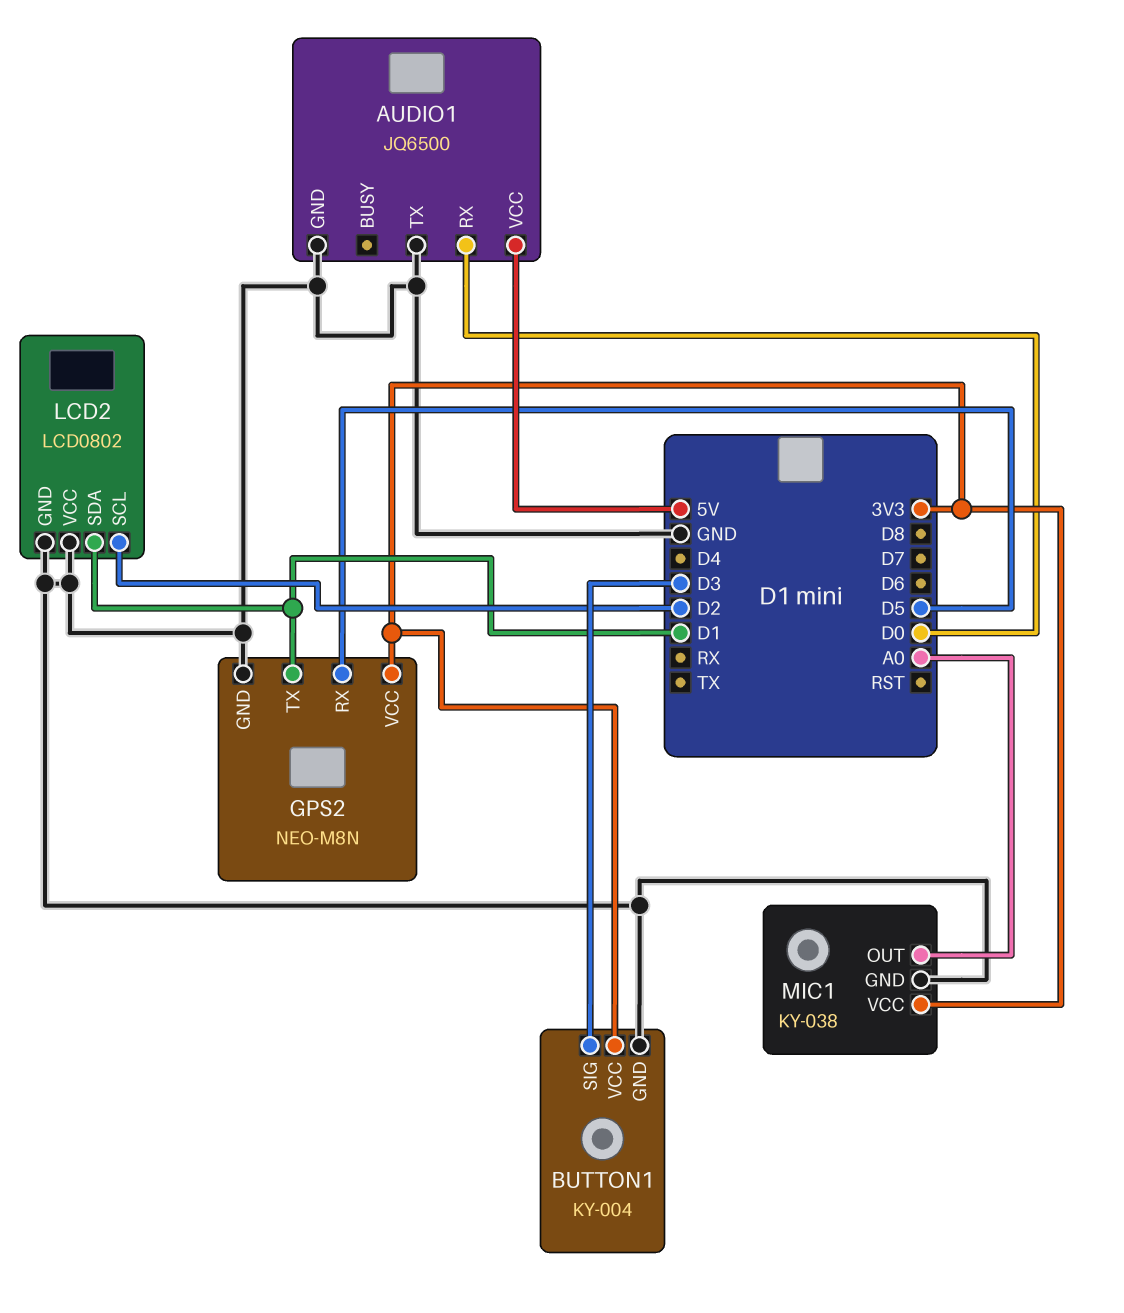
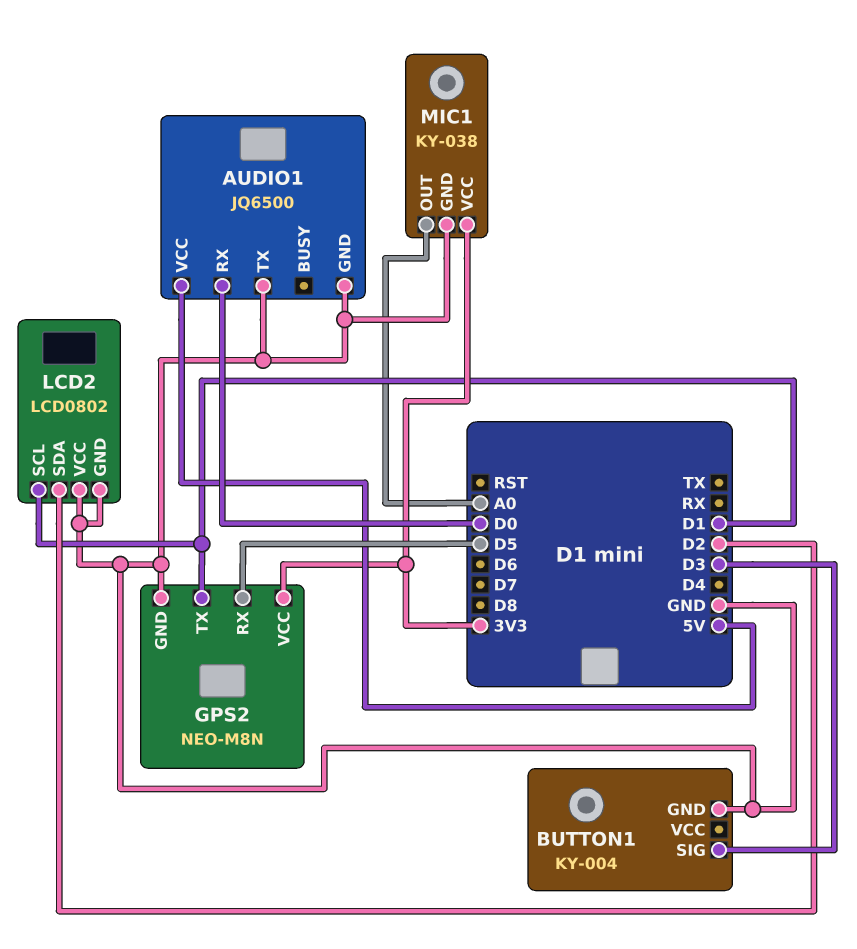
BUTTON1 pin VCC: 3V3 -> none
LCD2 pin SCL: D2 -> D1
LCD2 pin SDA: D1 -> D2

